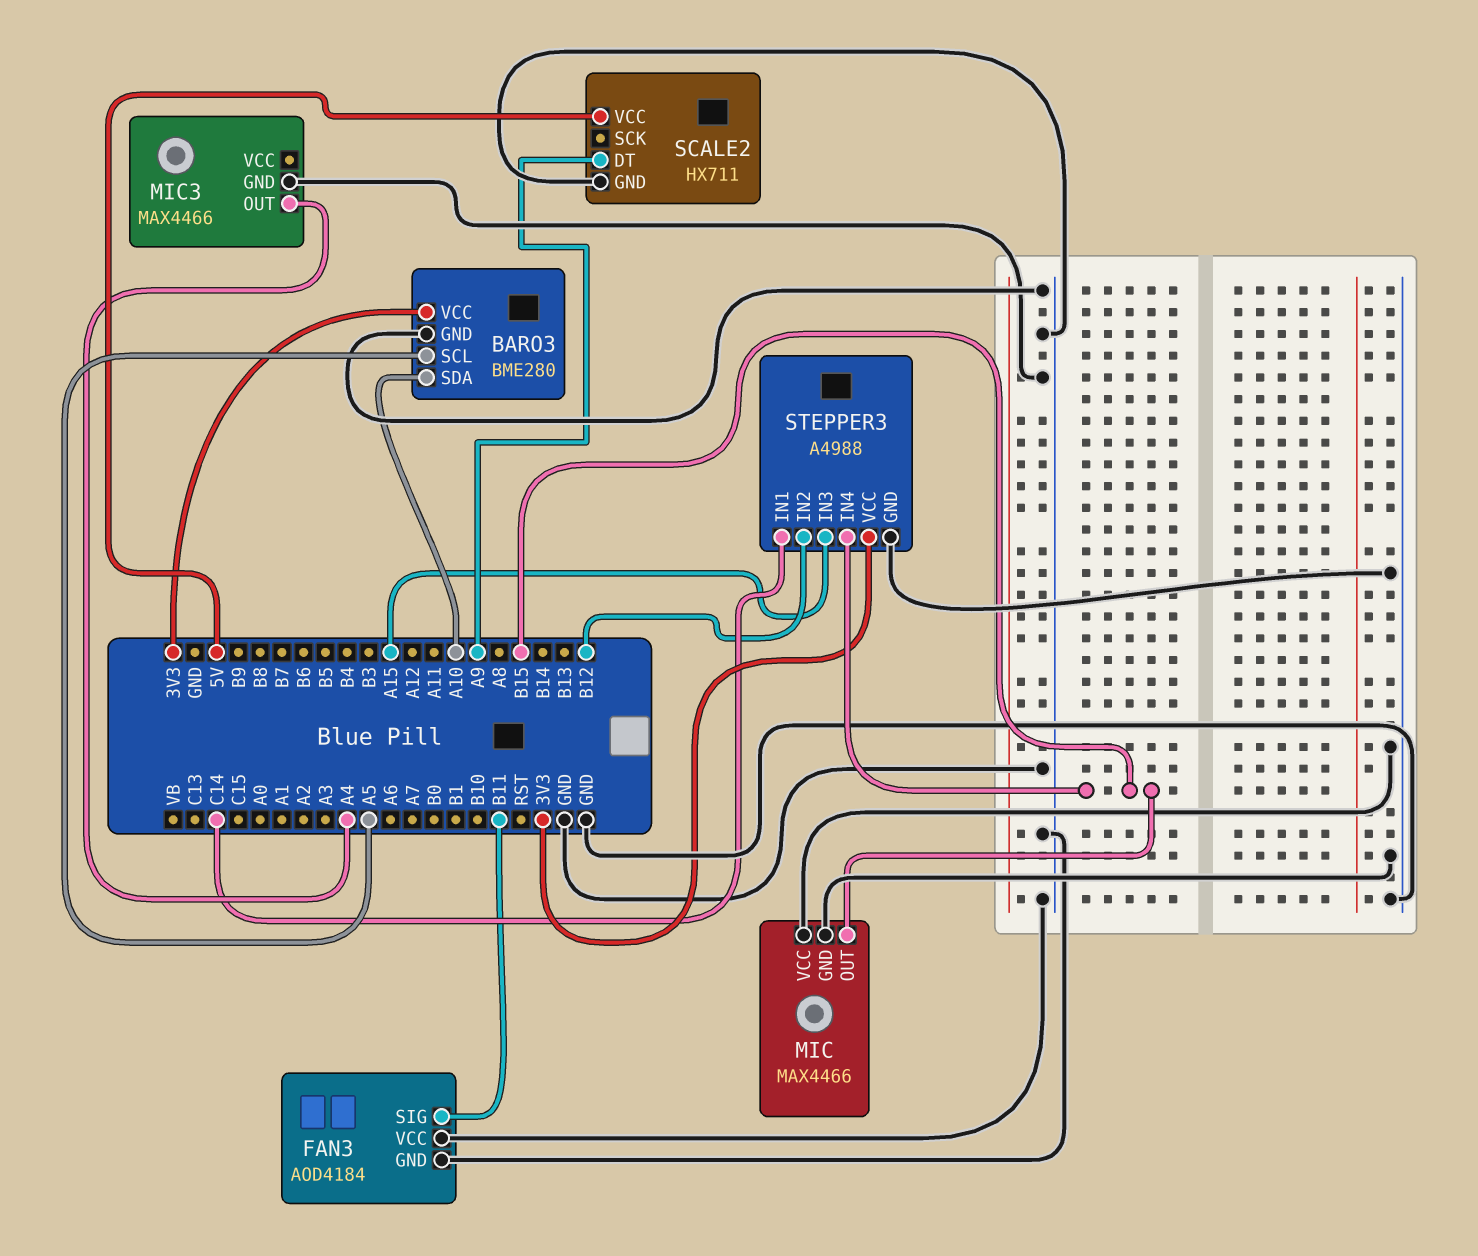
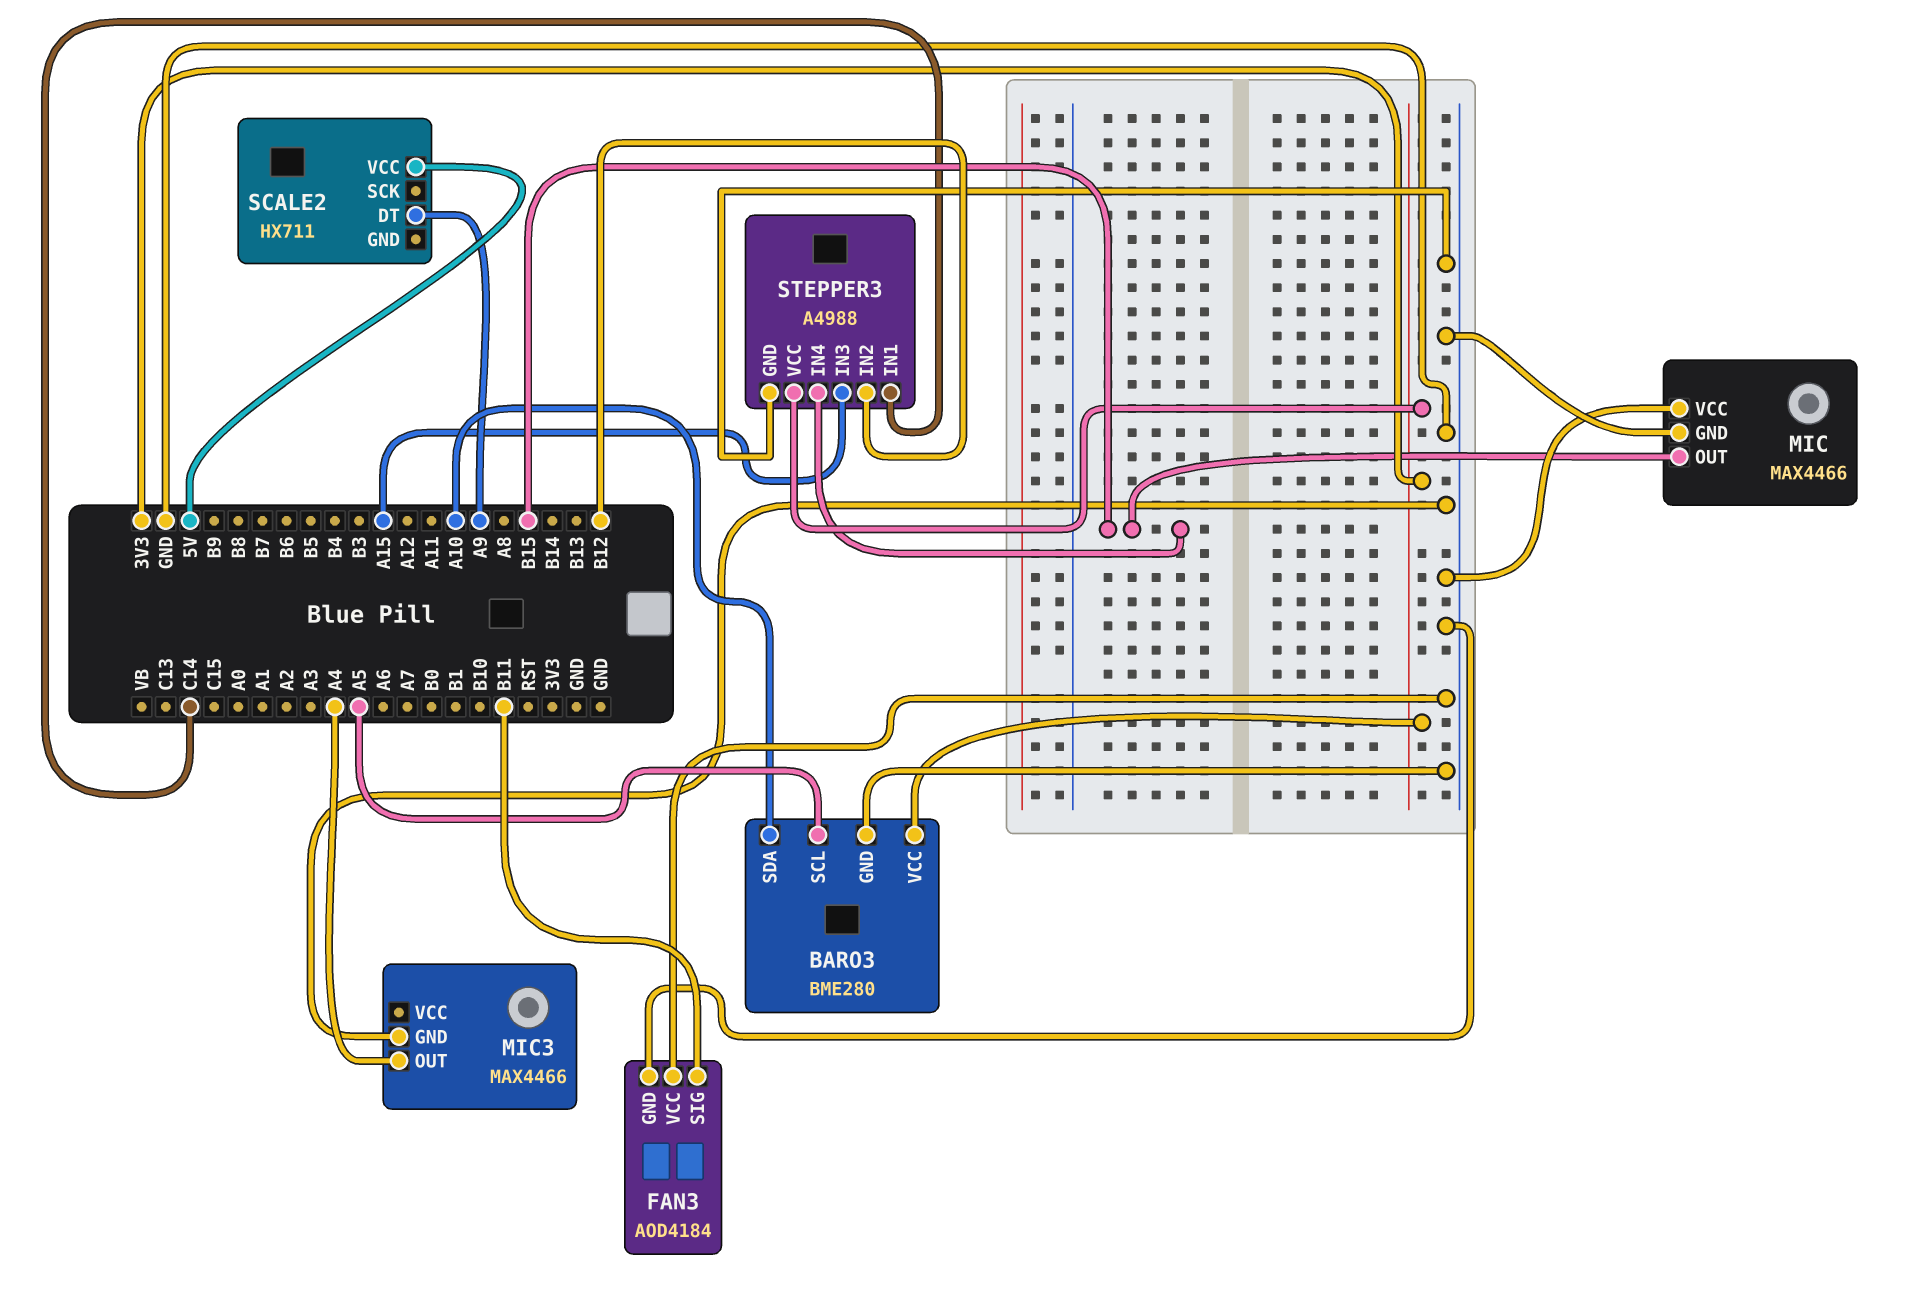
SCALE2 pin GND: GND -> none

